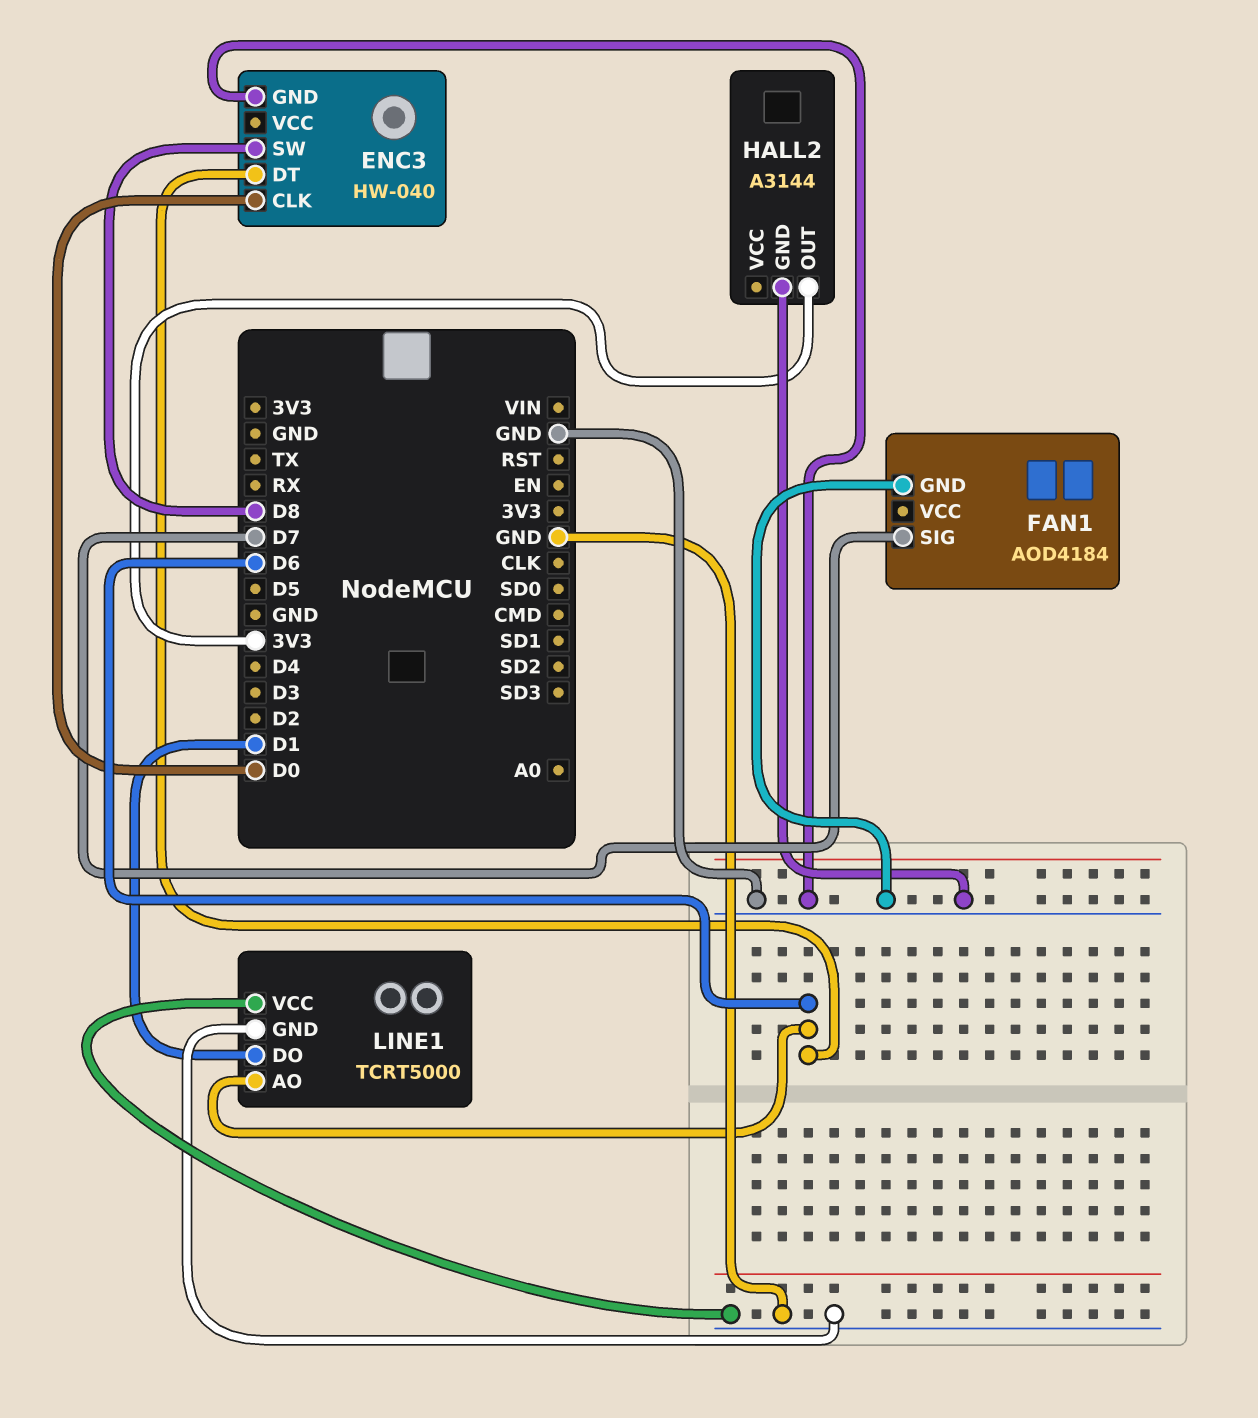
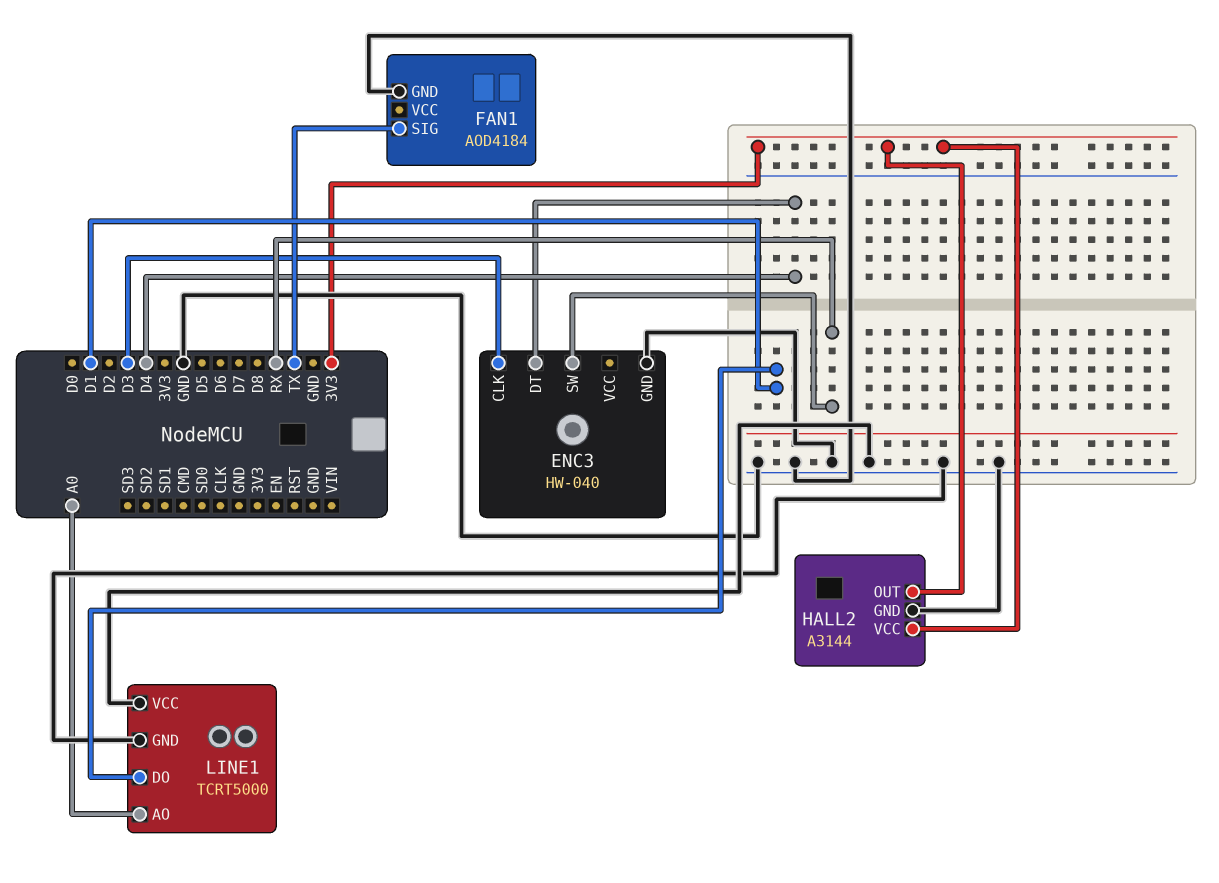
ENC3 pin CLK: D0 -> D3
ENC3 pin DT: D6 -> D4
ENC3 pin SW: D8 -> RX
FAN1 pin SIG: D7 -> TX
HALL2 pin VCC: none -> 3V3
LINE1 pin AO: D6 -> A0

